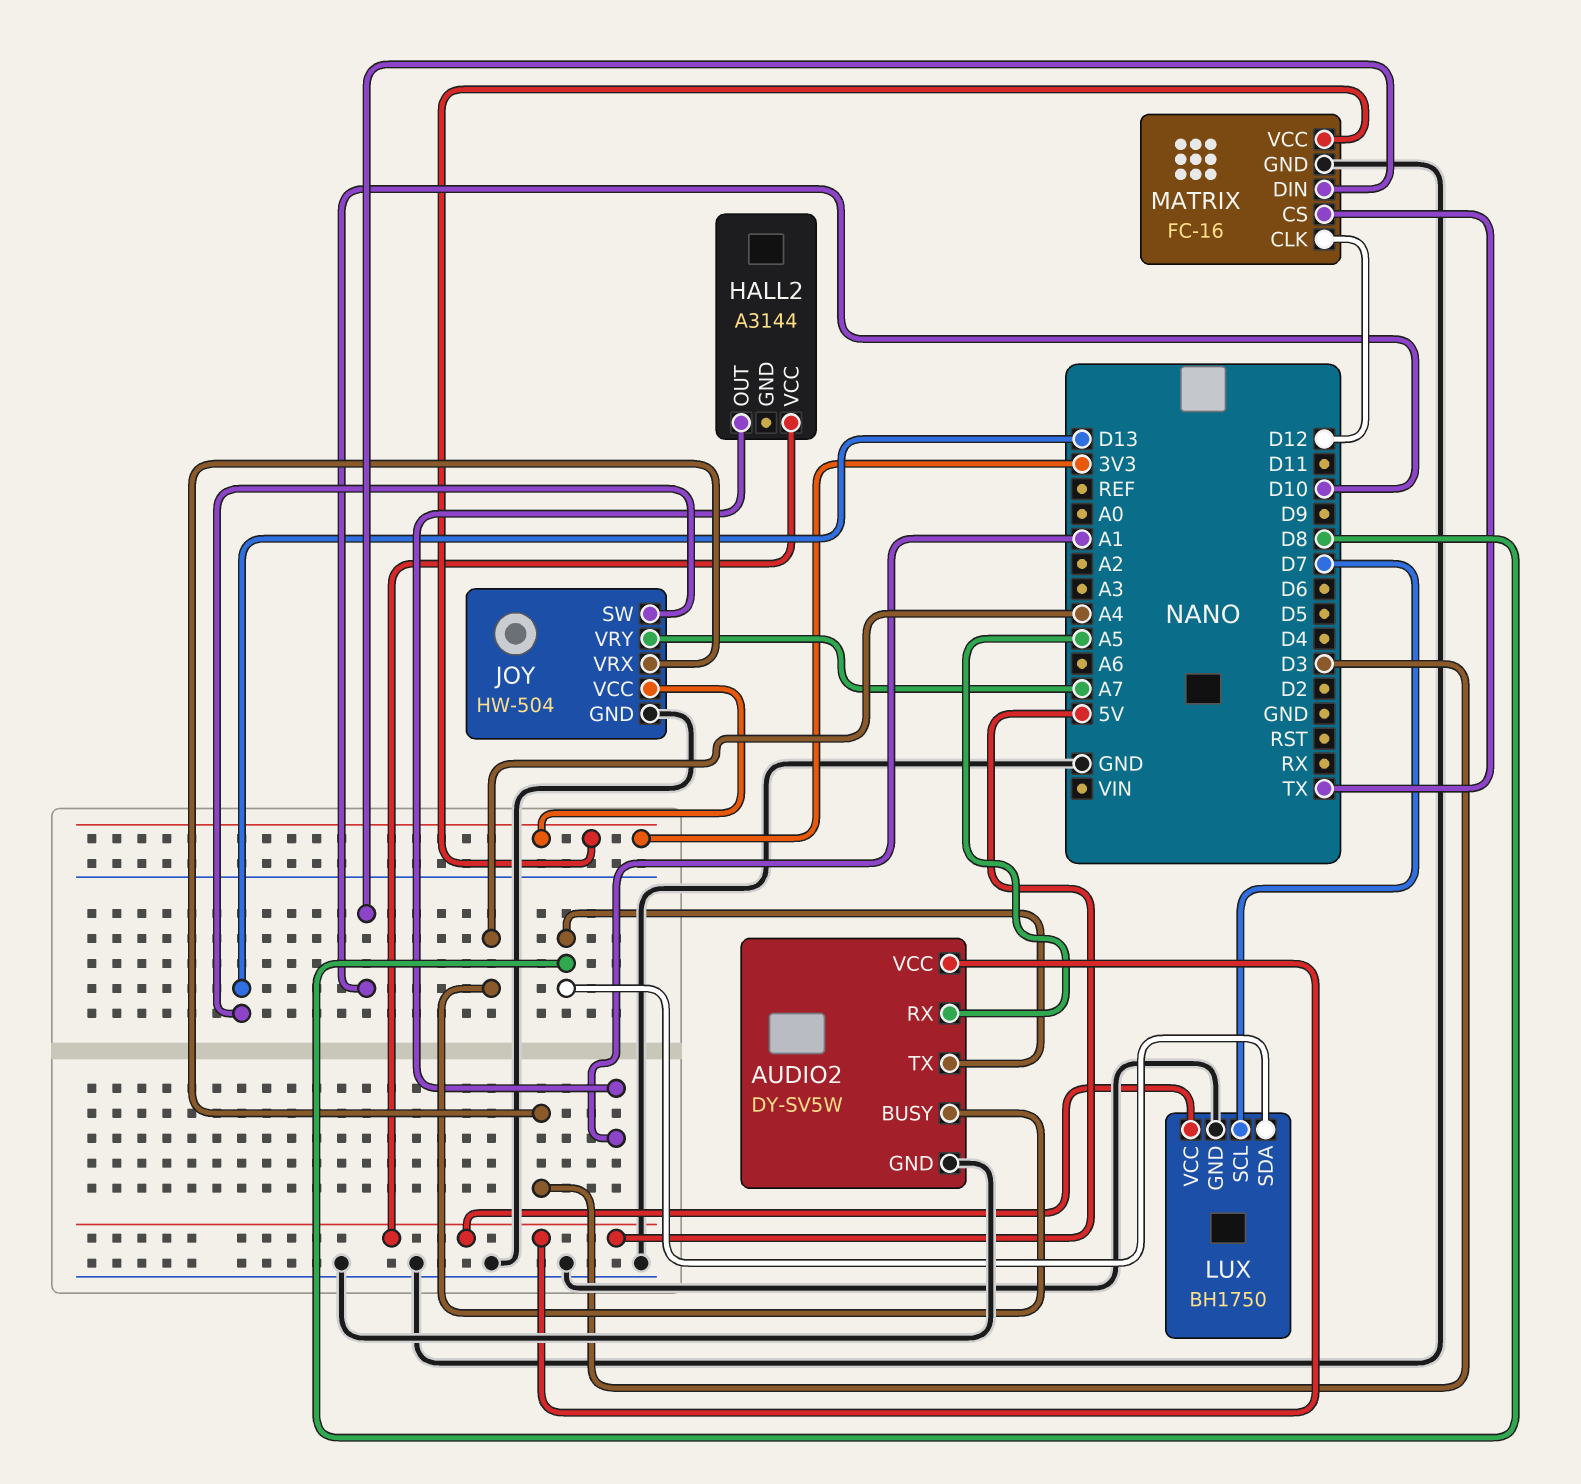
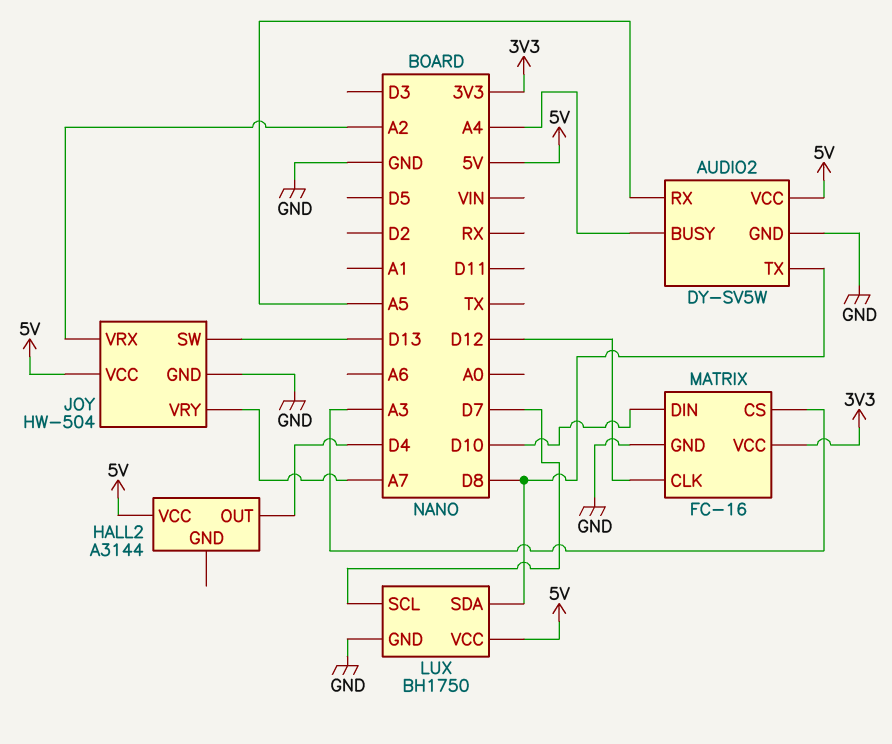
HALL2 pin OUT: A1 -> D4
JOY pin VCC: 3V3 -> 5V
JOY pin VRX: D3 -> A2
MATRIX pin CS: TX -> A3

